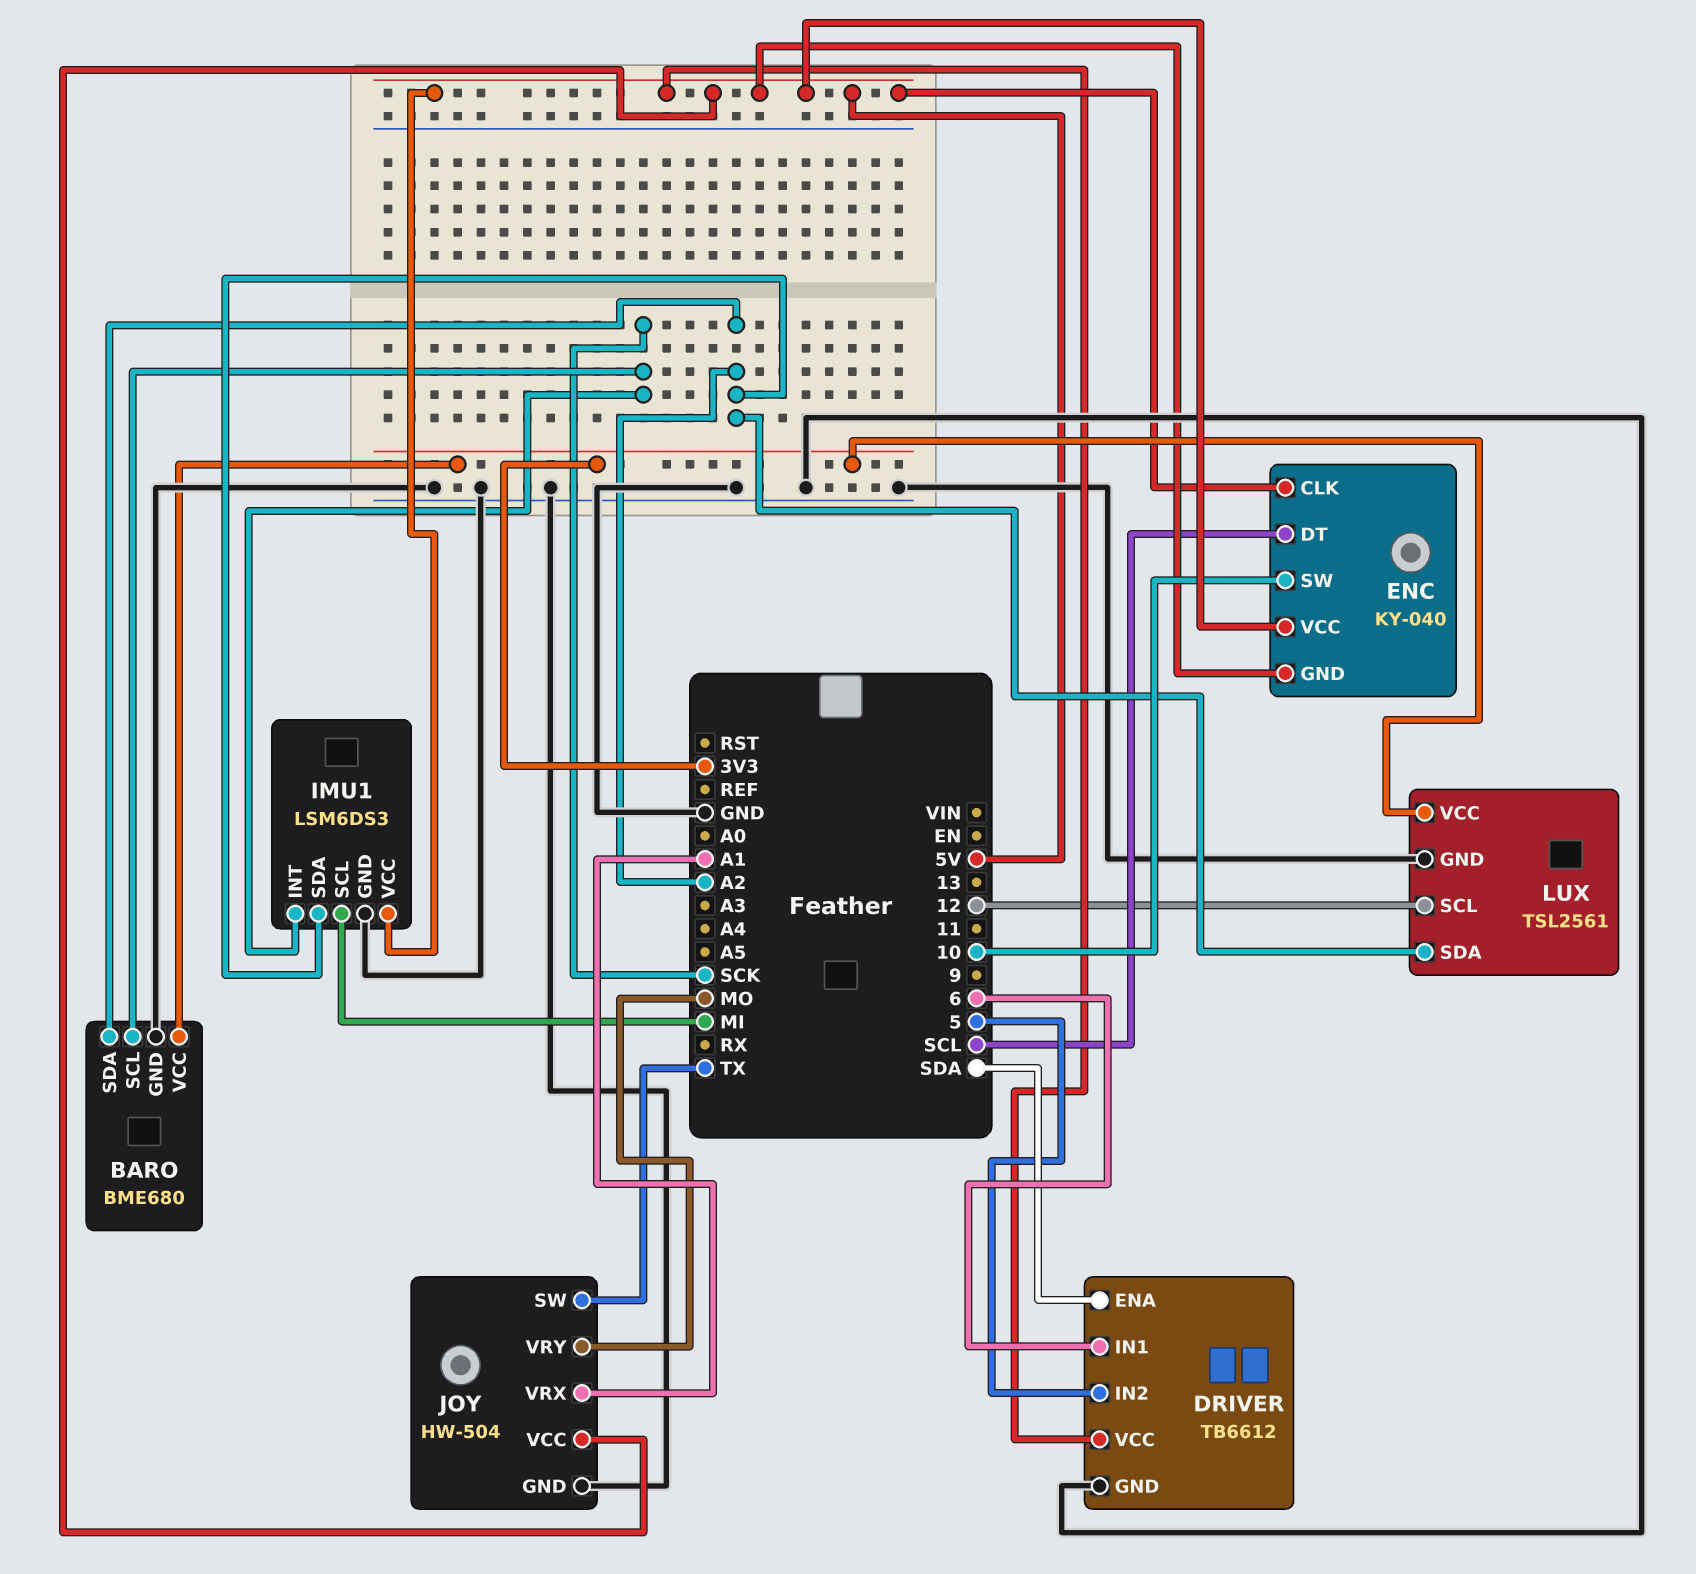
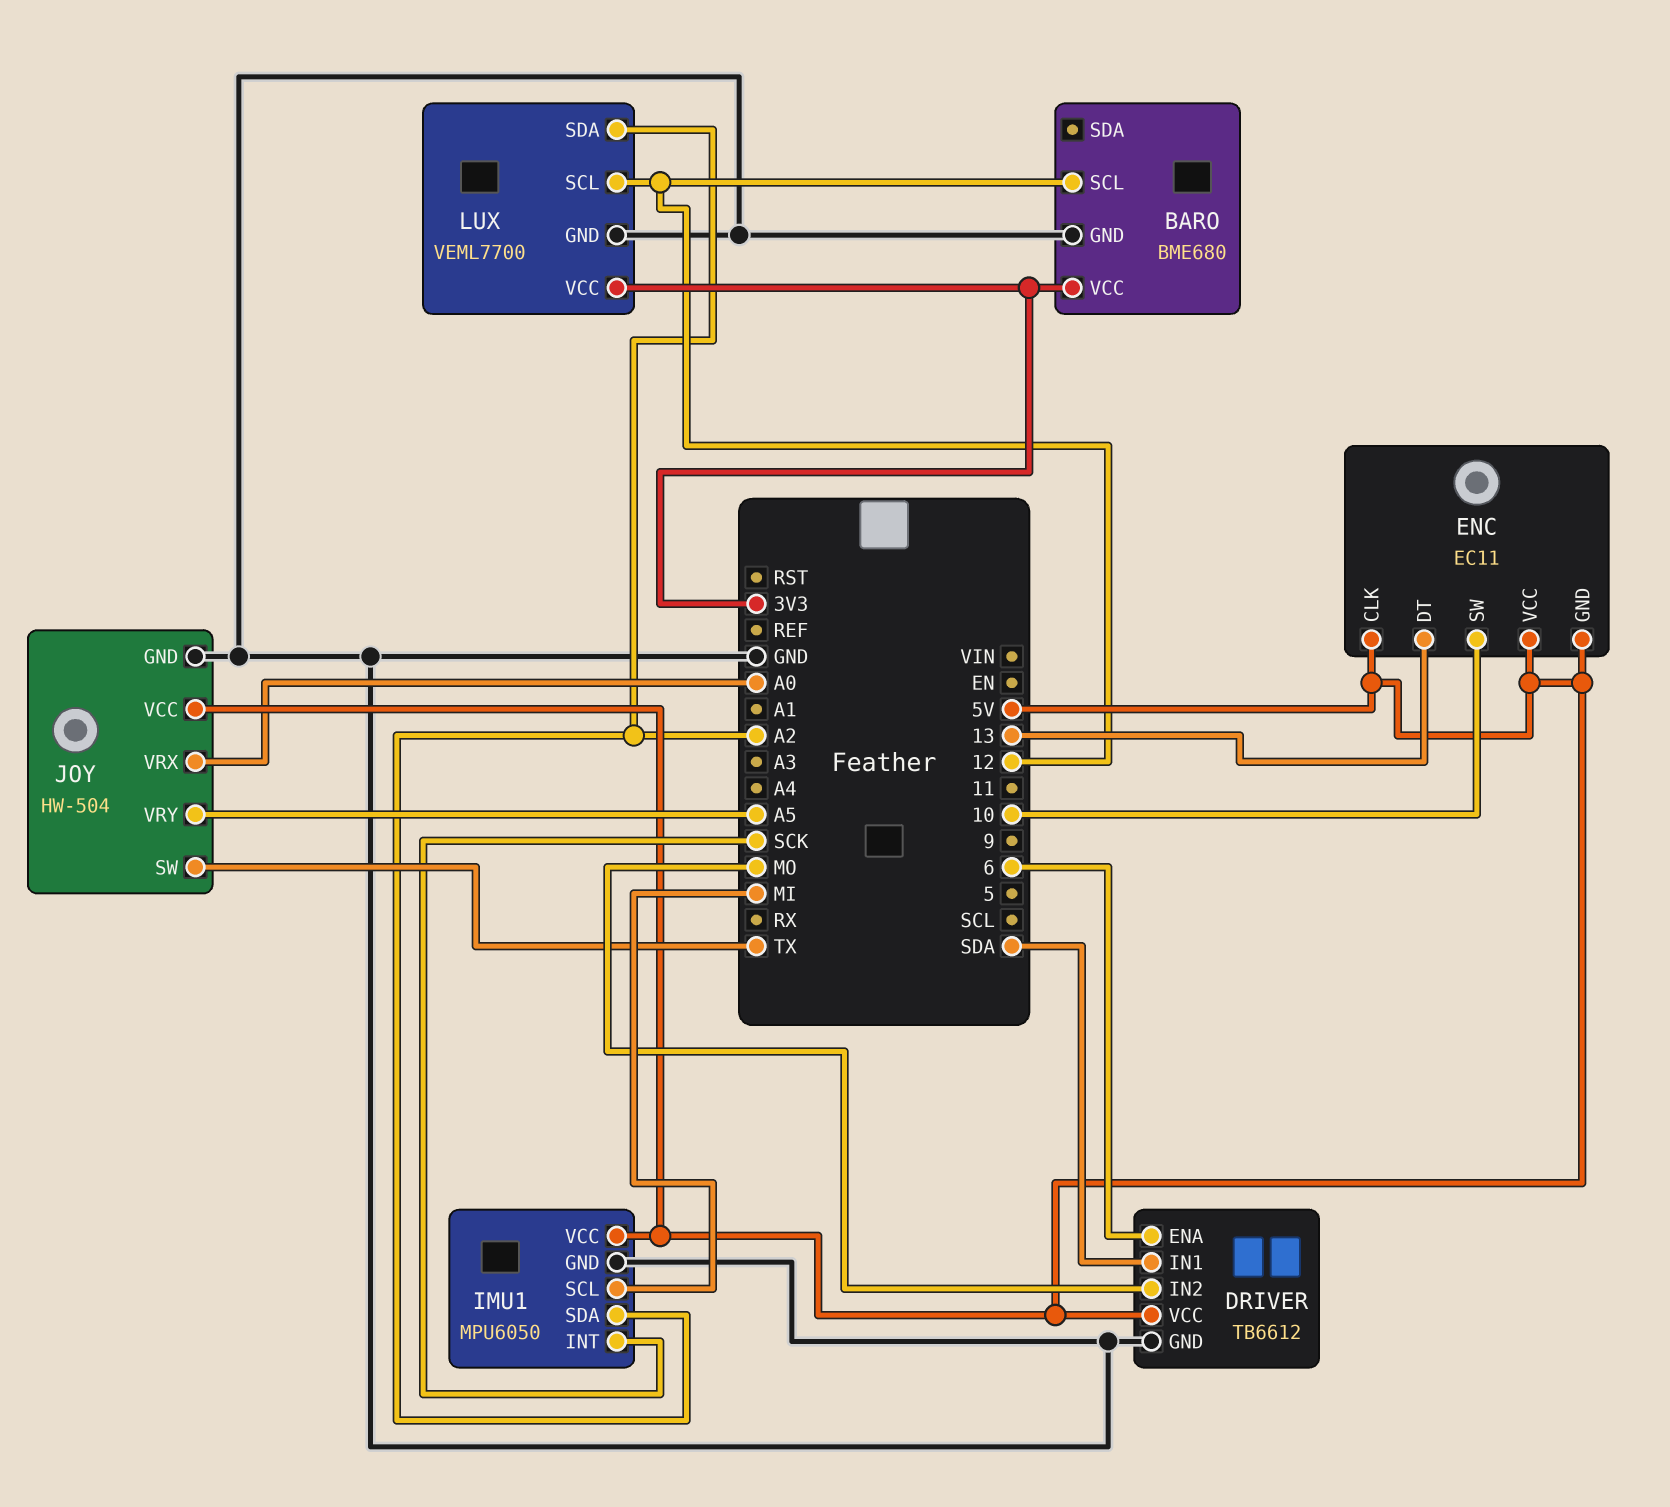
BARO pin SCL: SCK -> 12
BARO pin SDA: A2 -> none
DRIVER pin ENA: SDA -> 6
DRIVER pin IN1: 6 -> SDA
DRIVER pin IN2: 5 -> MO
ENC: KY-040 -> EC11
ENC pin DT: SCL -> 13
IMU1: LSM6DS3 -> MPU6050
JOY pin VRX: A1 -> A0
JOY pin VRY: MO -> A5
LUX: TSL2561 -> VEML7700

